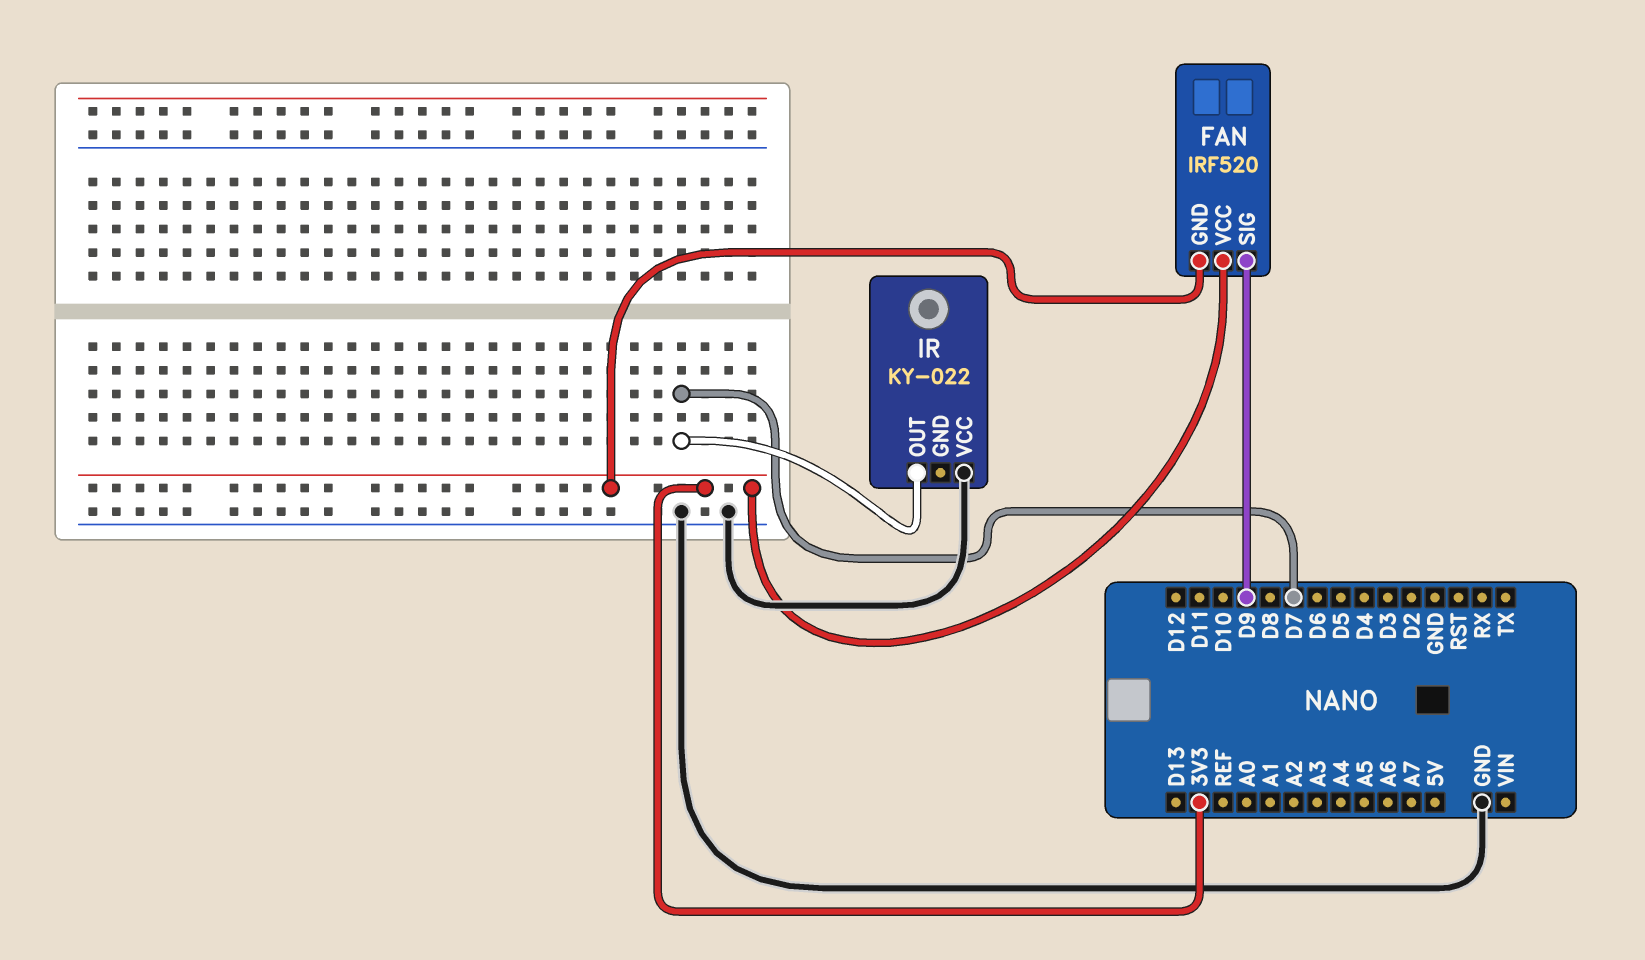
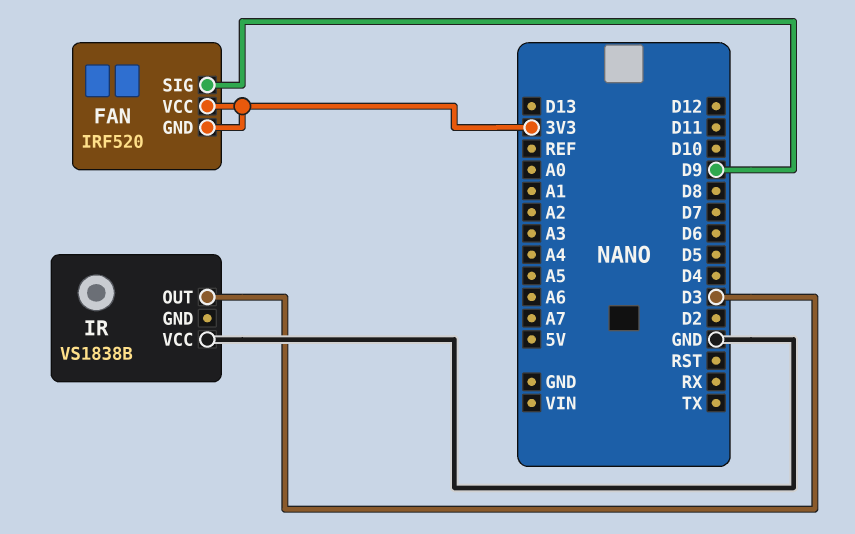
IR: KY-022 -> VS1838B
IR pin OUT: D7 -> D3

